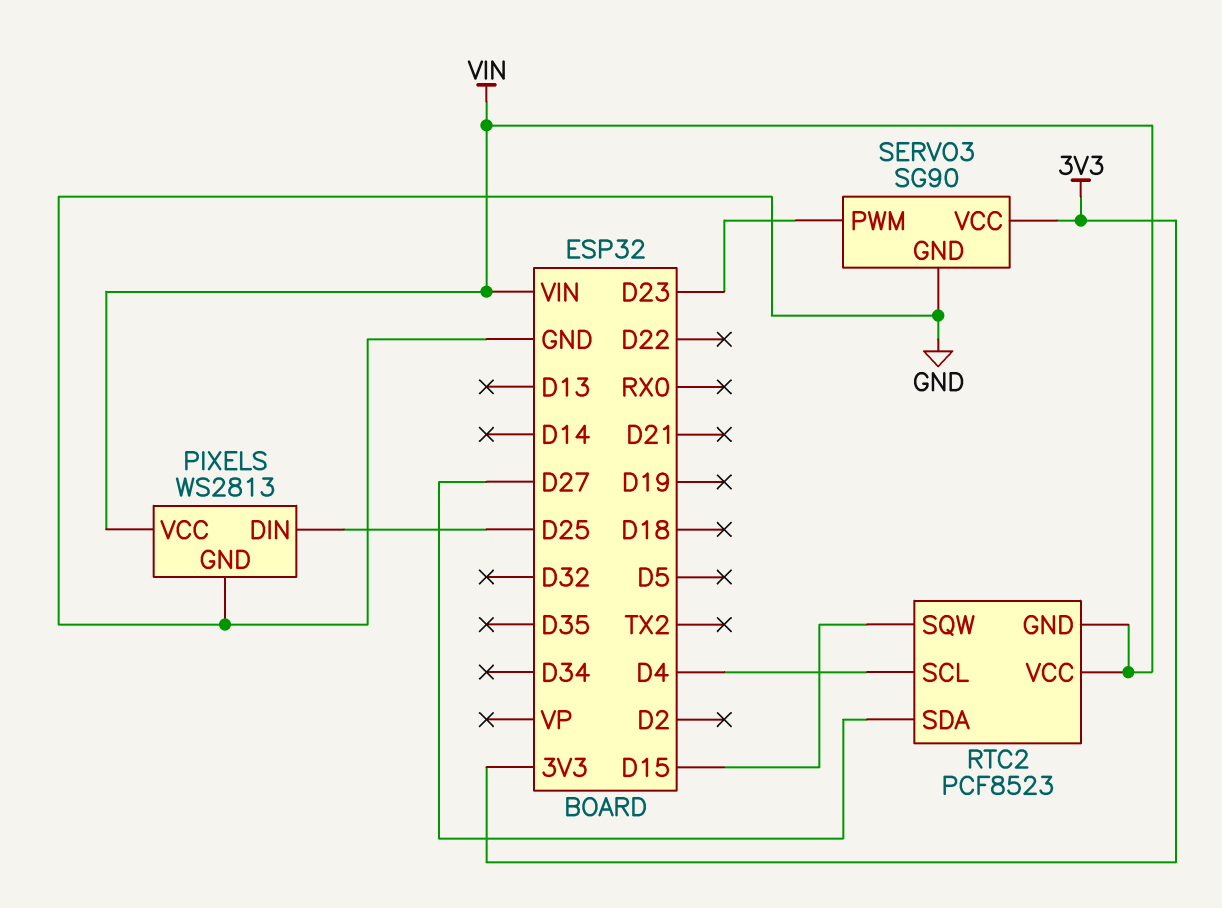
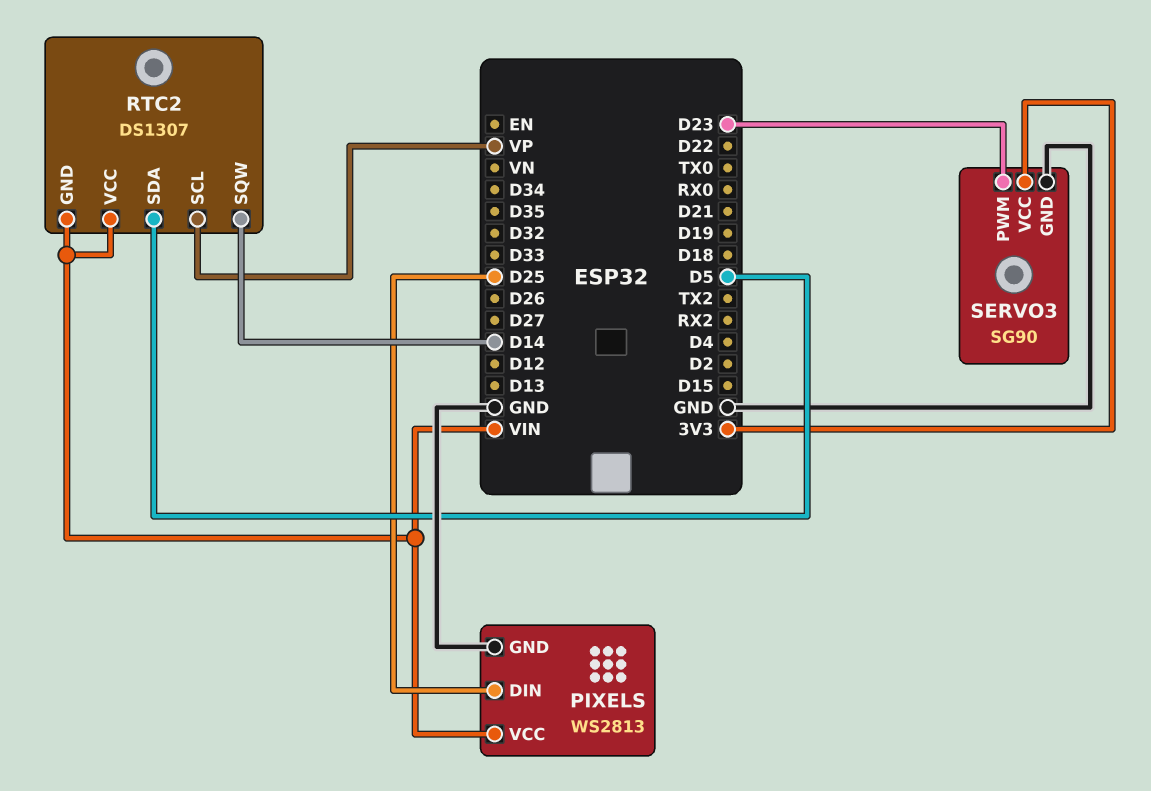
RTC2: PCF8523 -> DS1307
RTC2 pin SCL: D4 -> VP
RTC2 pin SDA: D27 -> D5
RTC2 pin SQW: D15 -> D14

